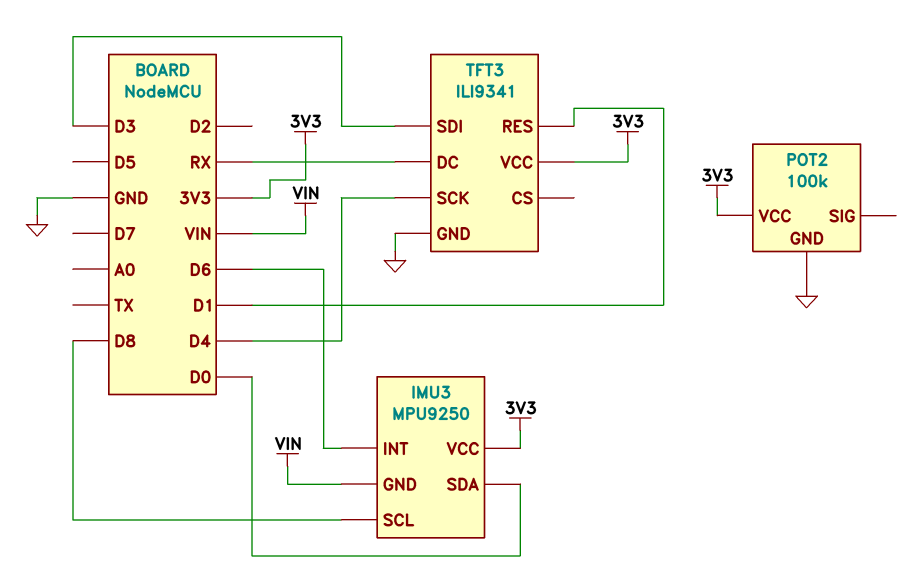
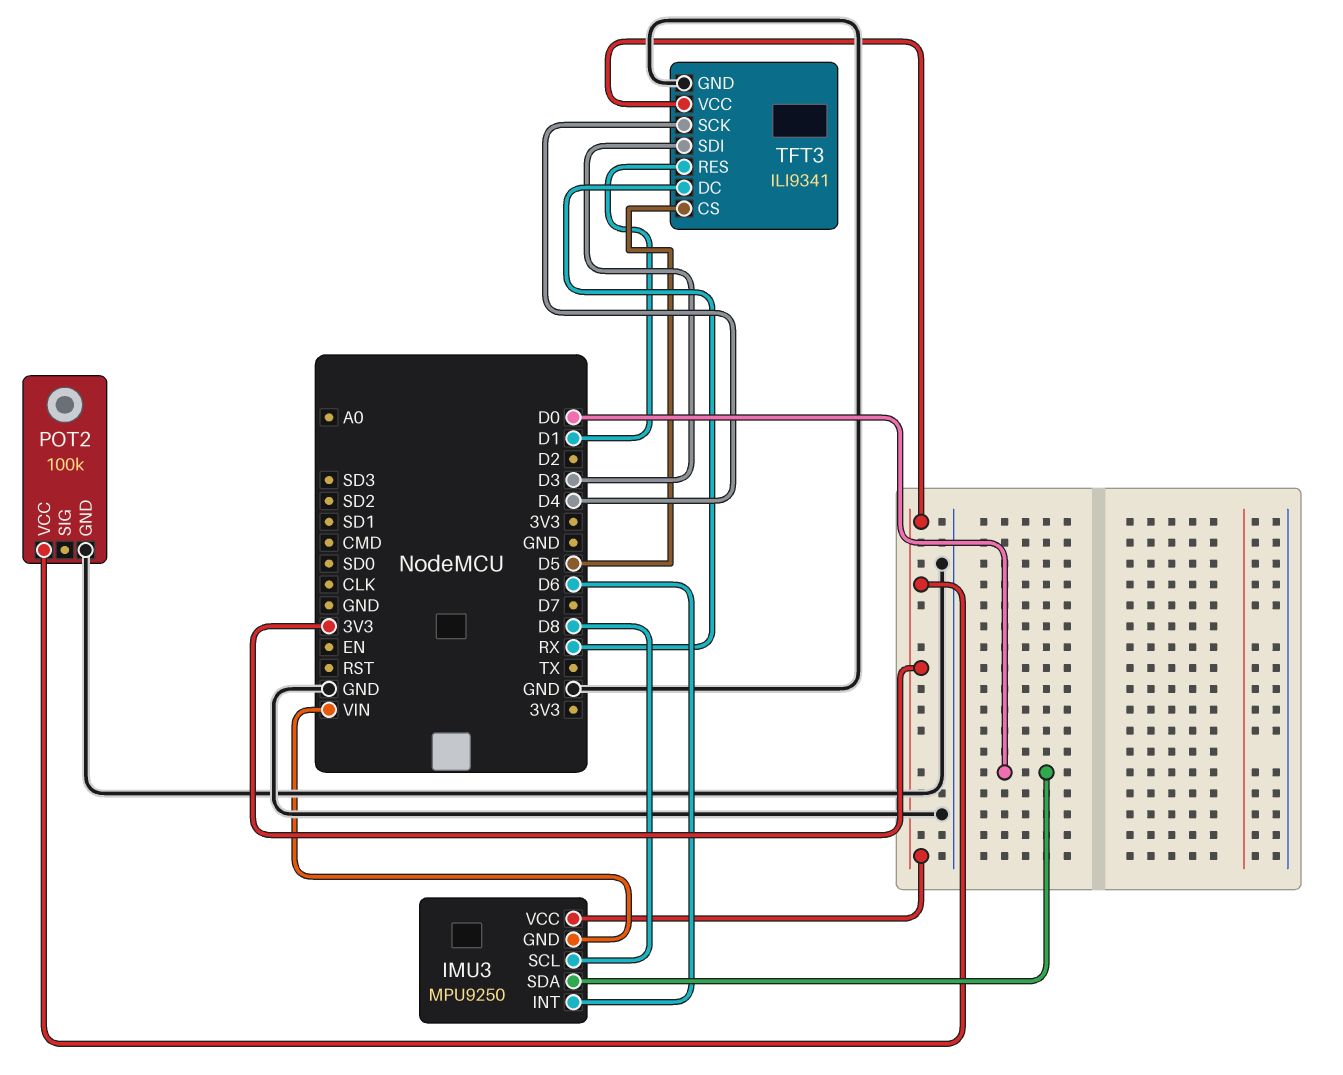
TFT3 pin CS: none -> D5

